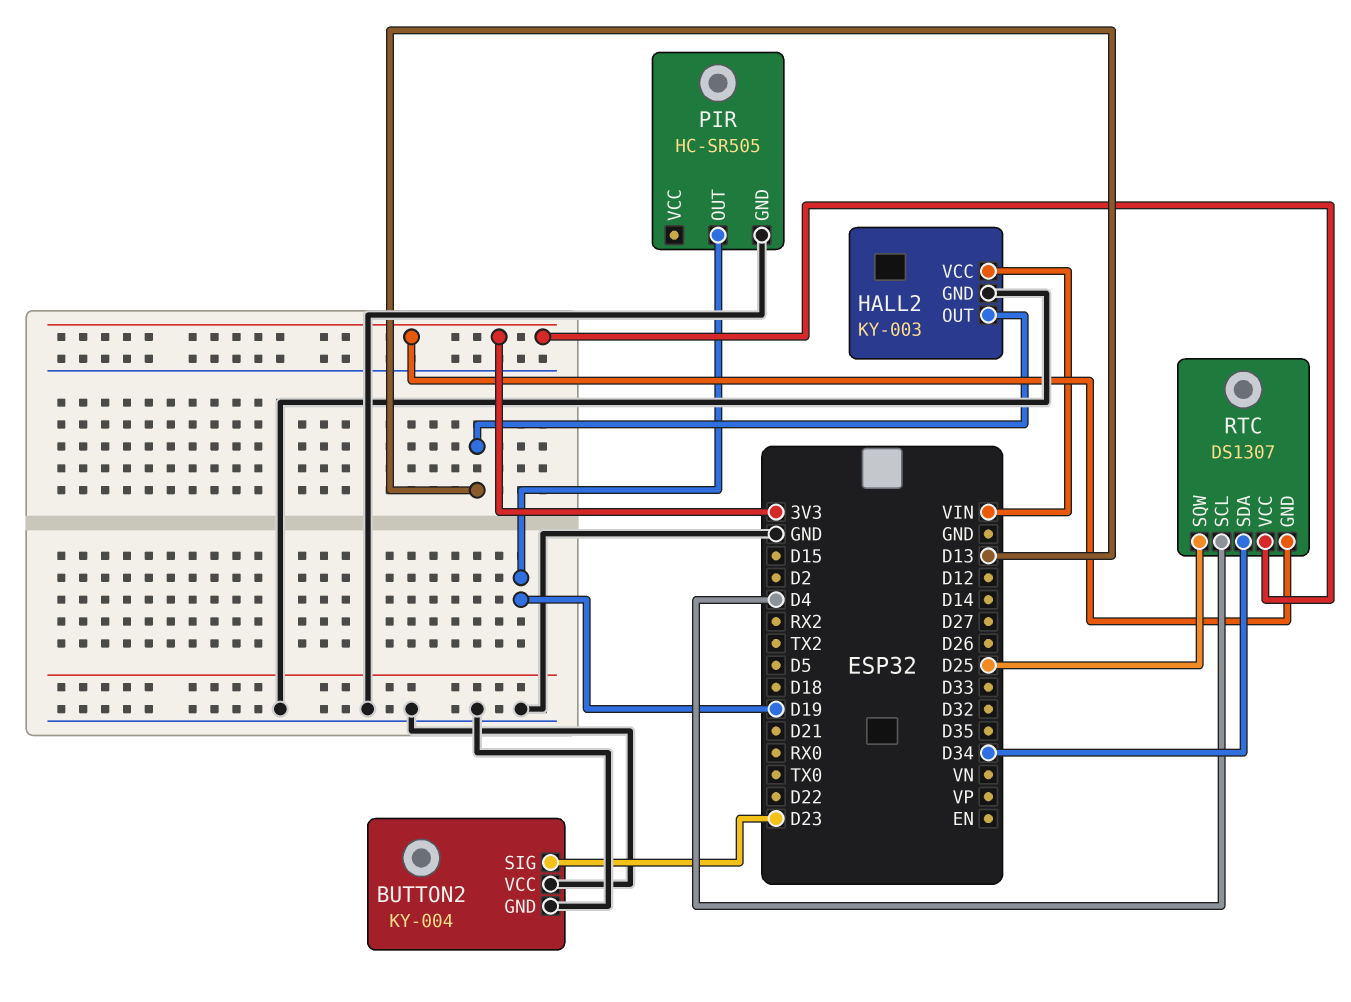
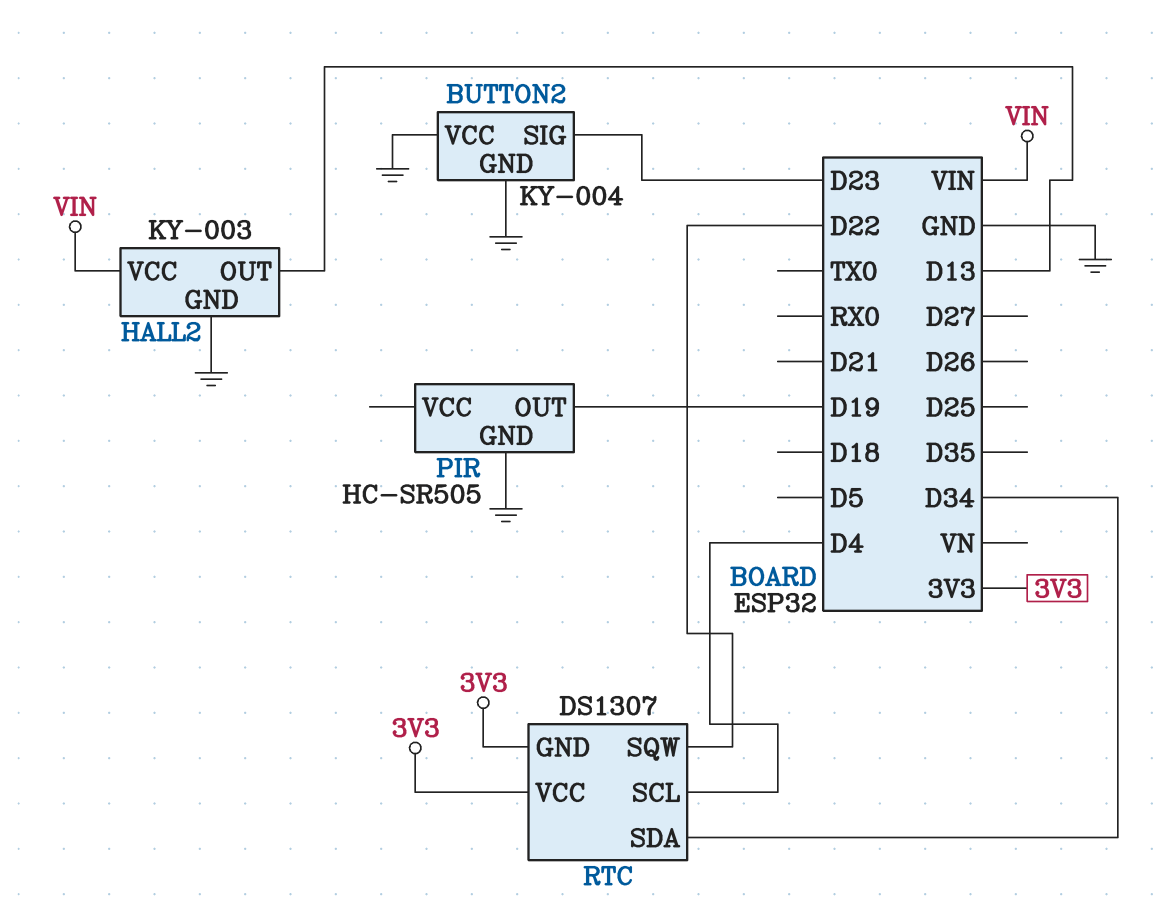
RTC pin SQW: D25 -> D22

